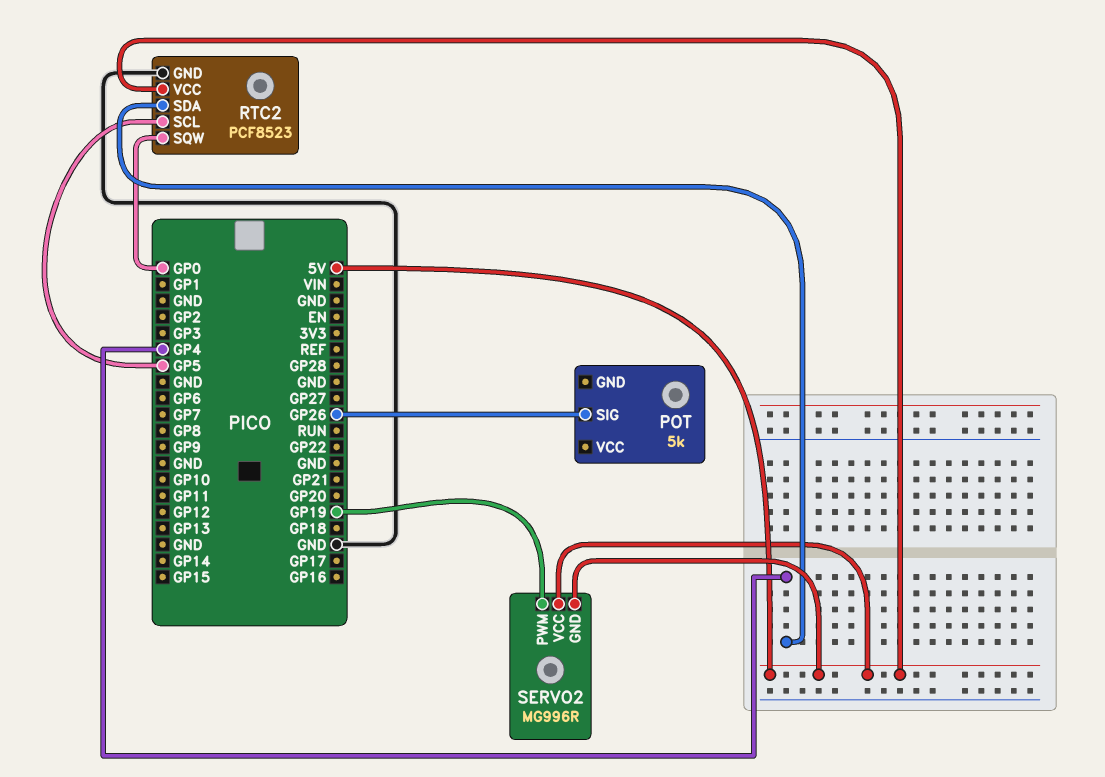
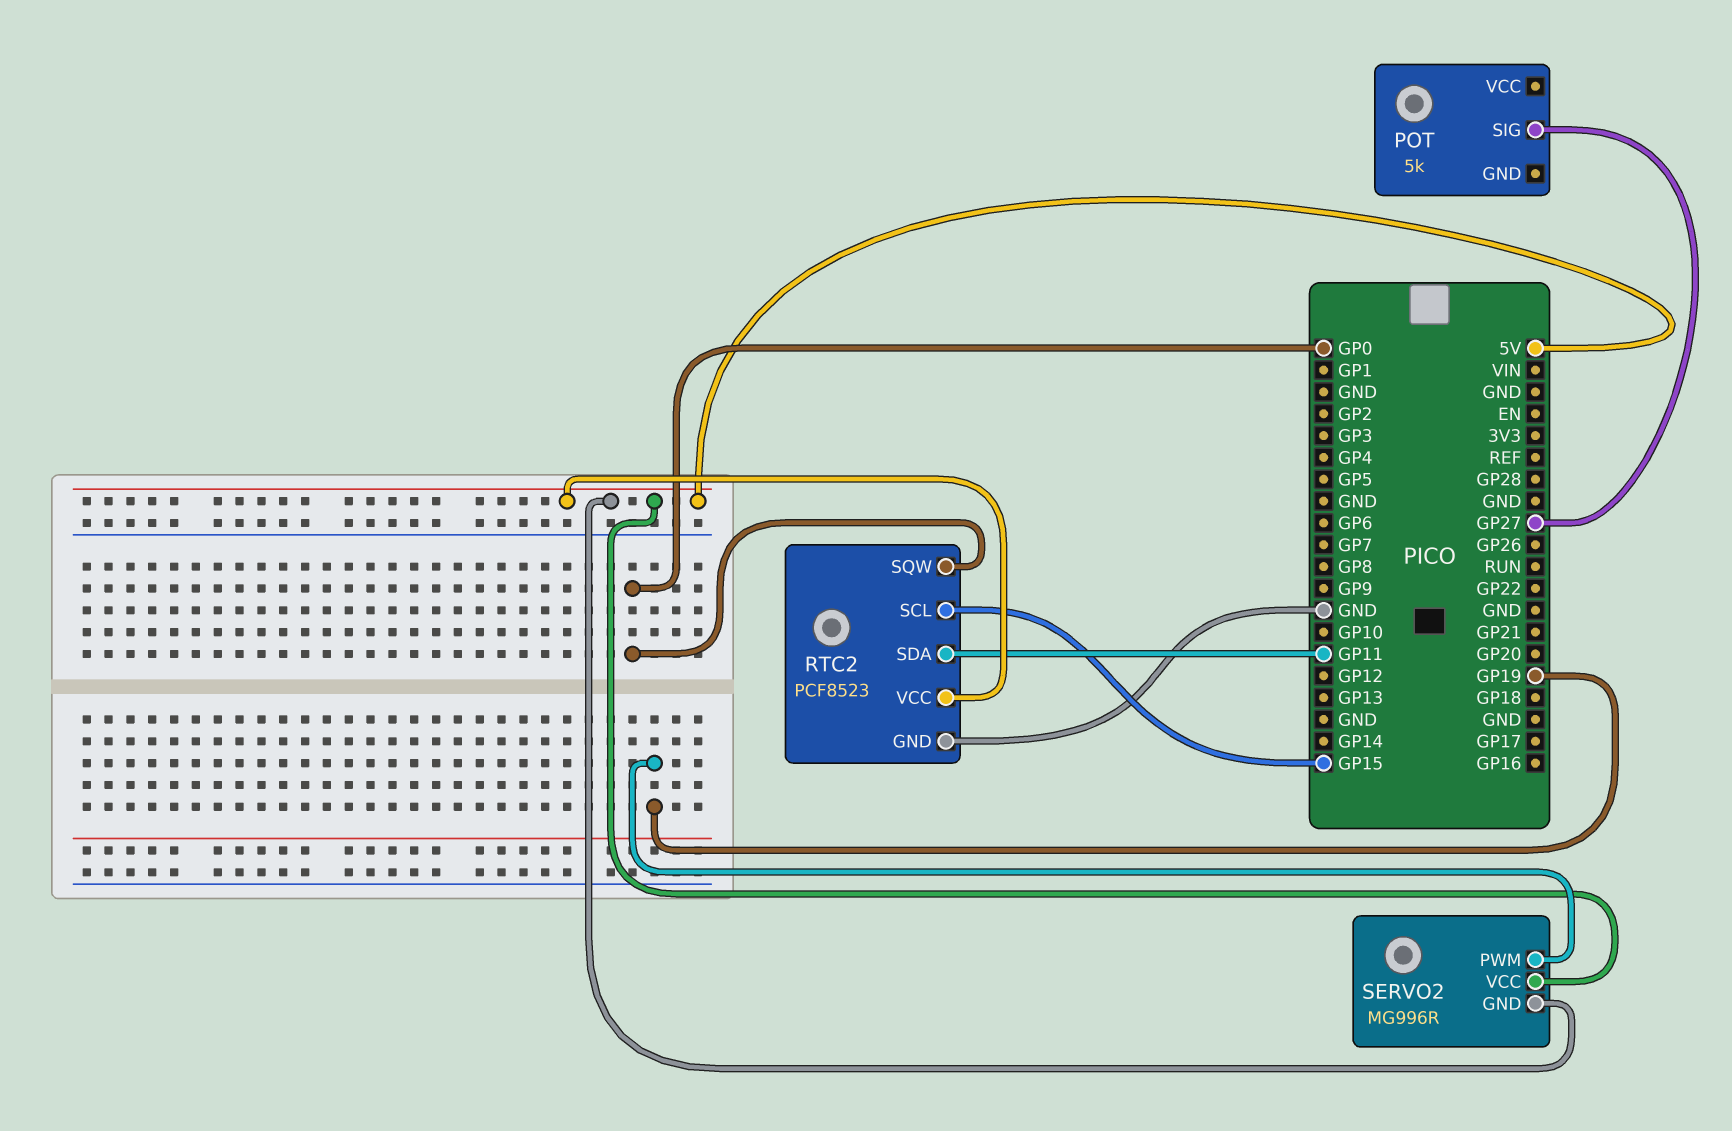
POT pin SIG: GP26 -> GP27
RTC2 pin SCL: GP5 -> GP15
RTC2 pin SDA: GP4 -> GP11

